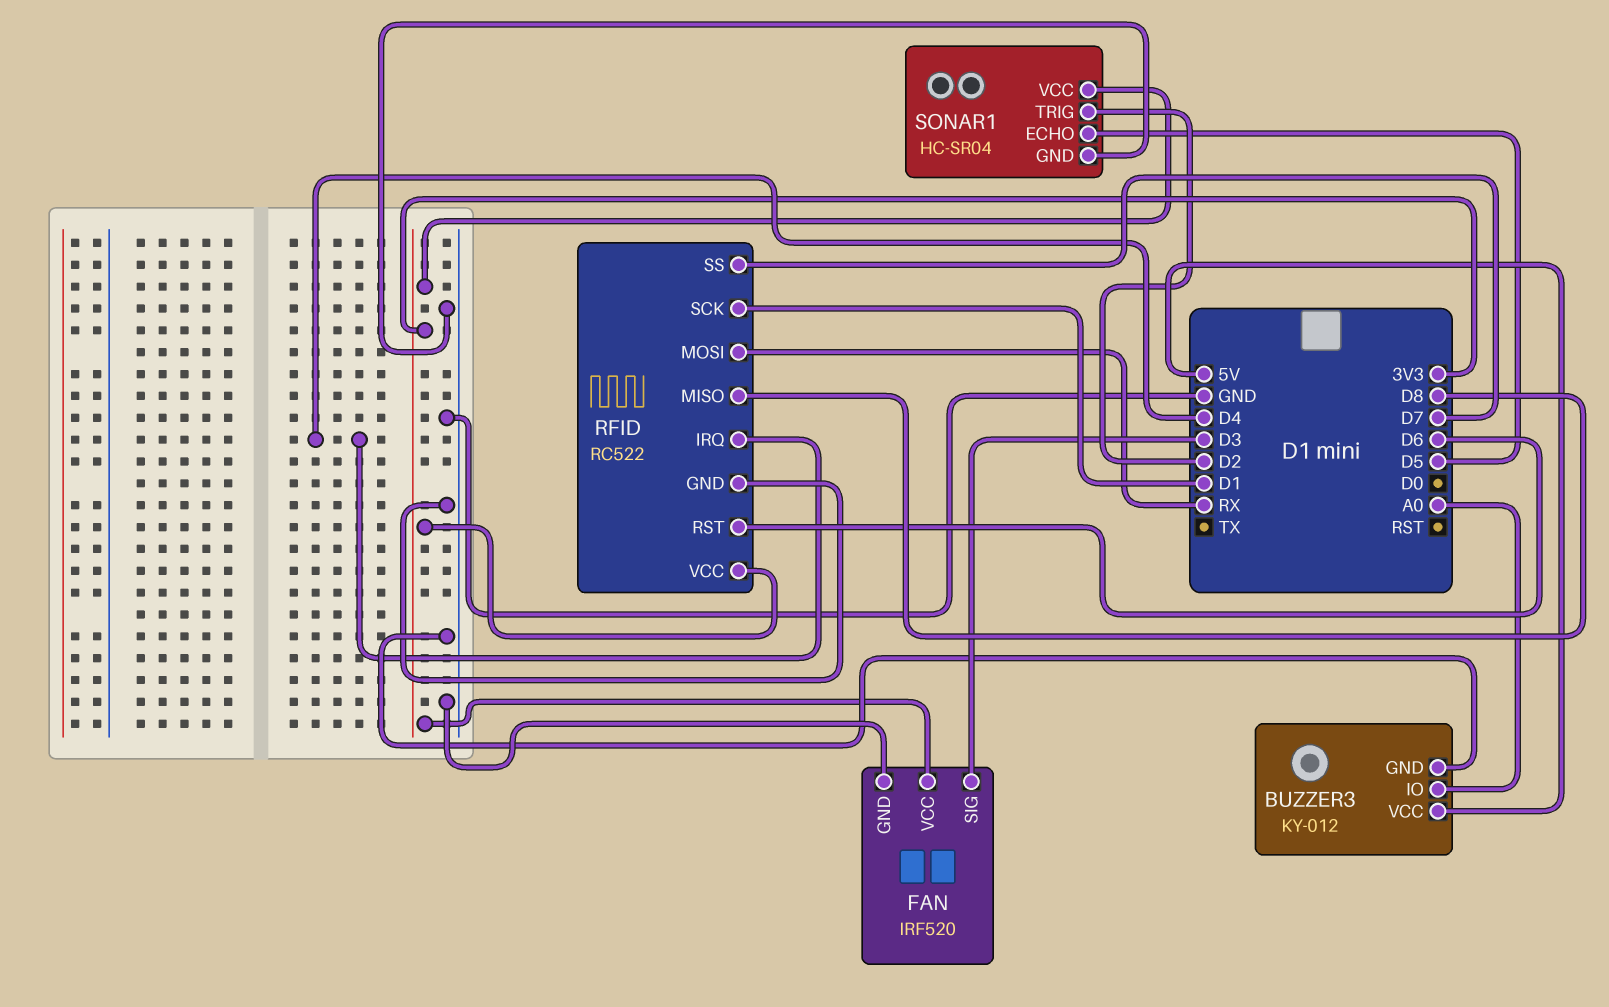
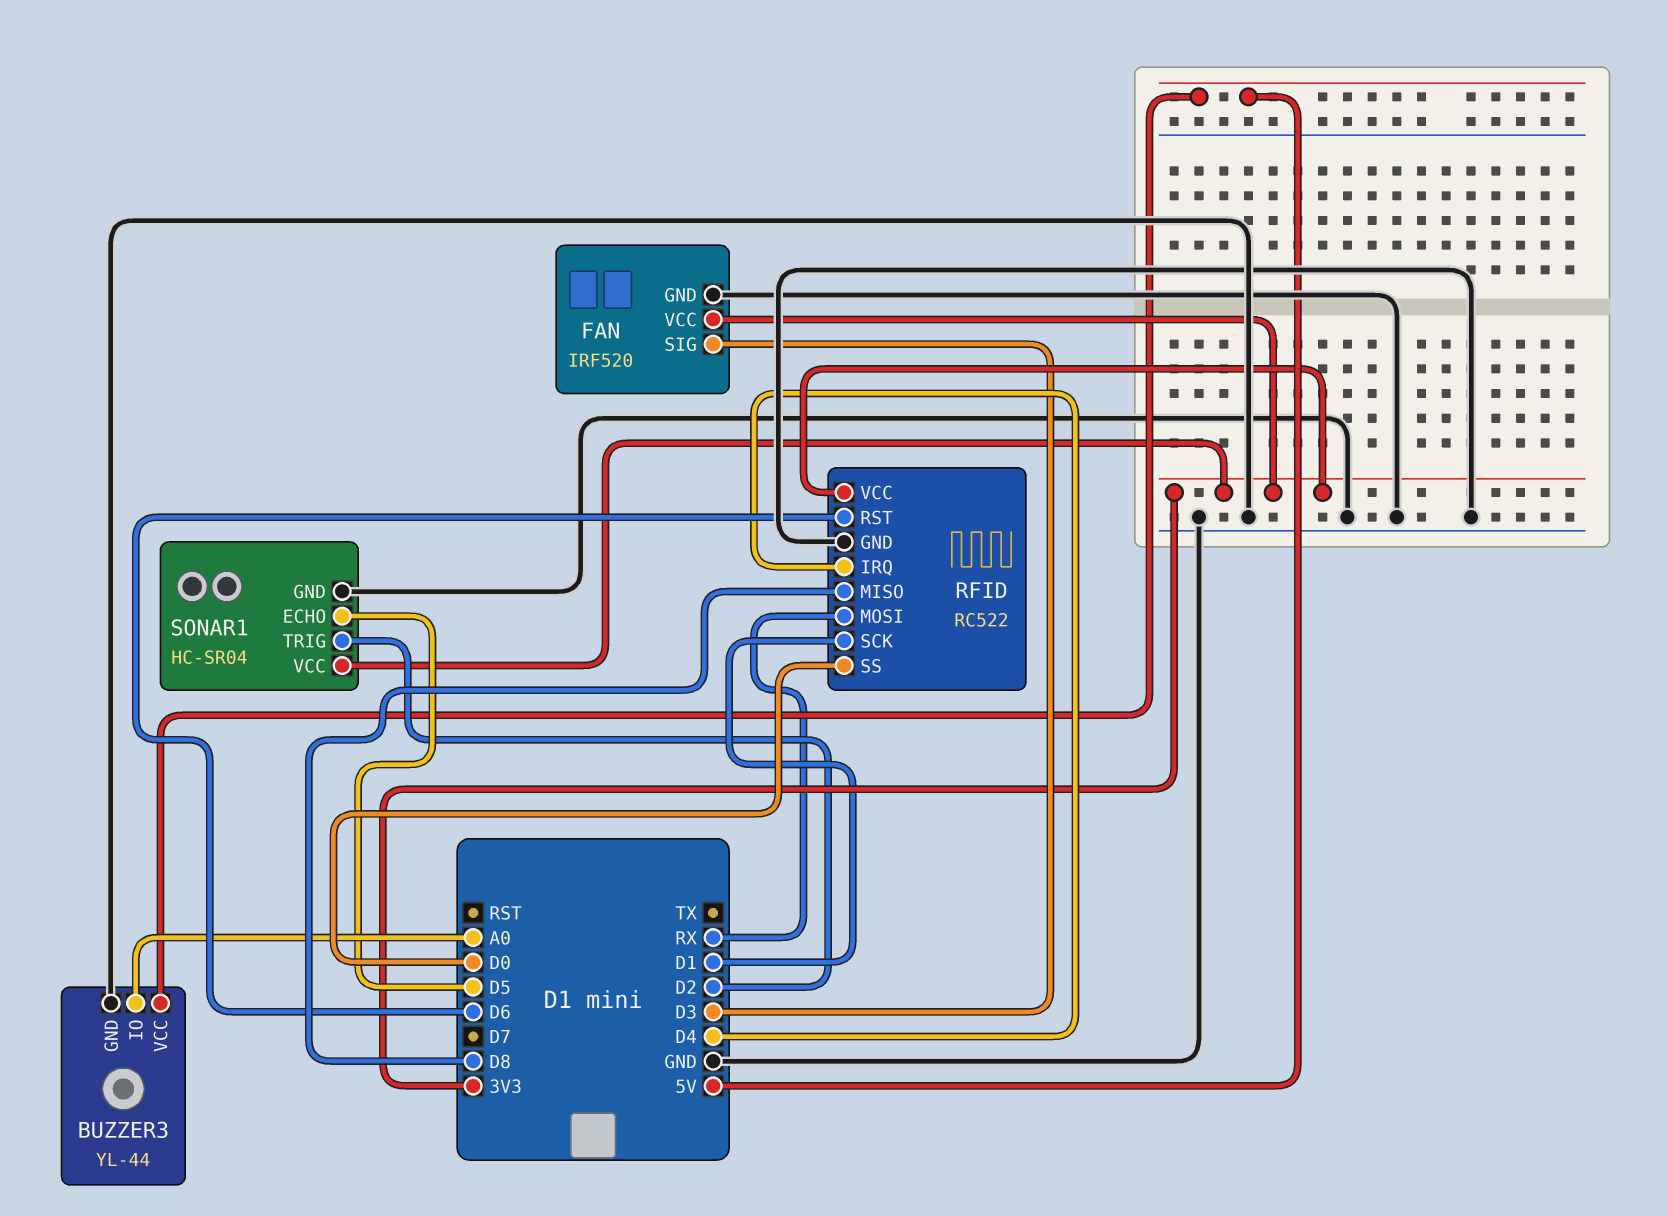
BUZZER3: KY-012 -> YL-44
RFID pin SS: D7 -> D0

